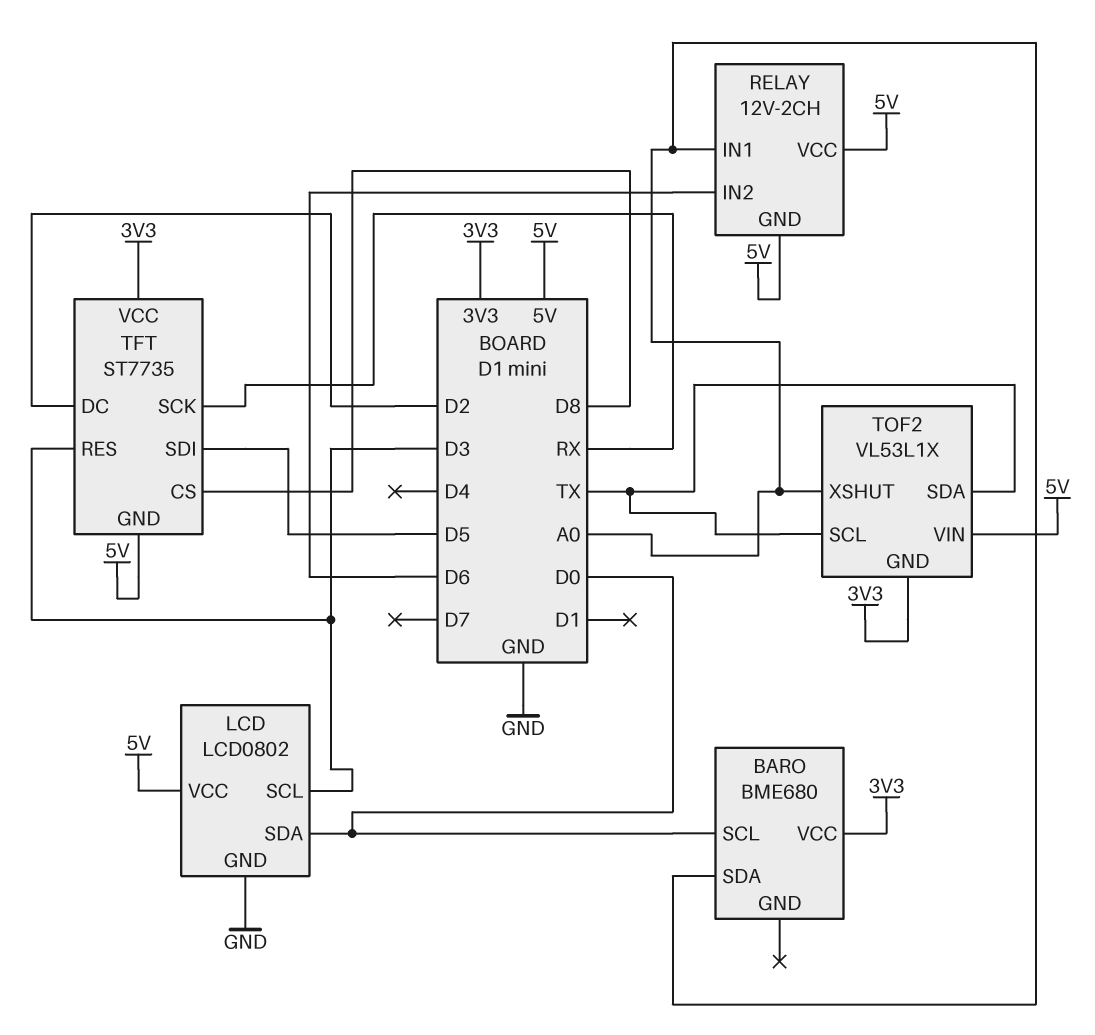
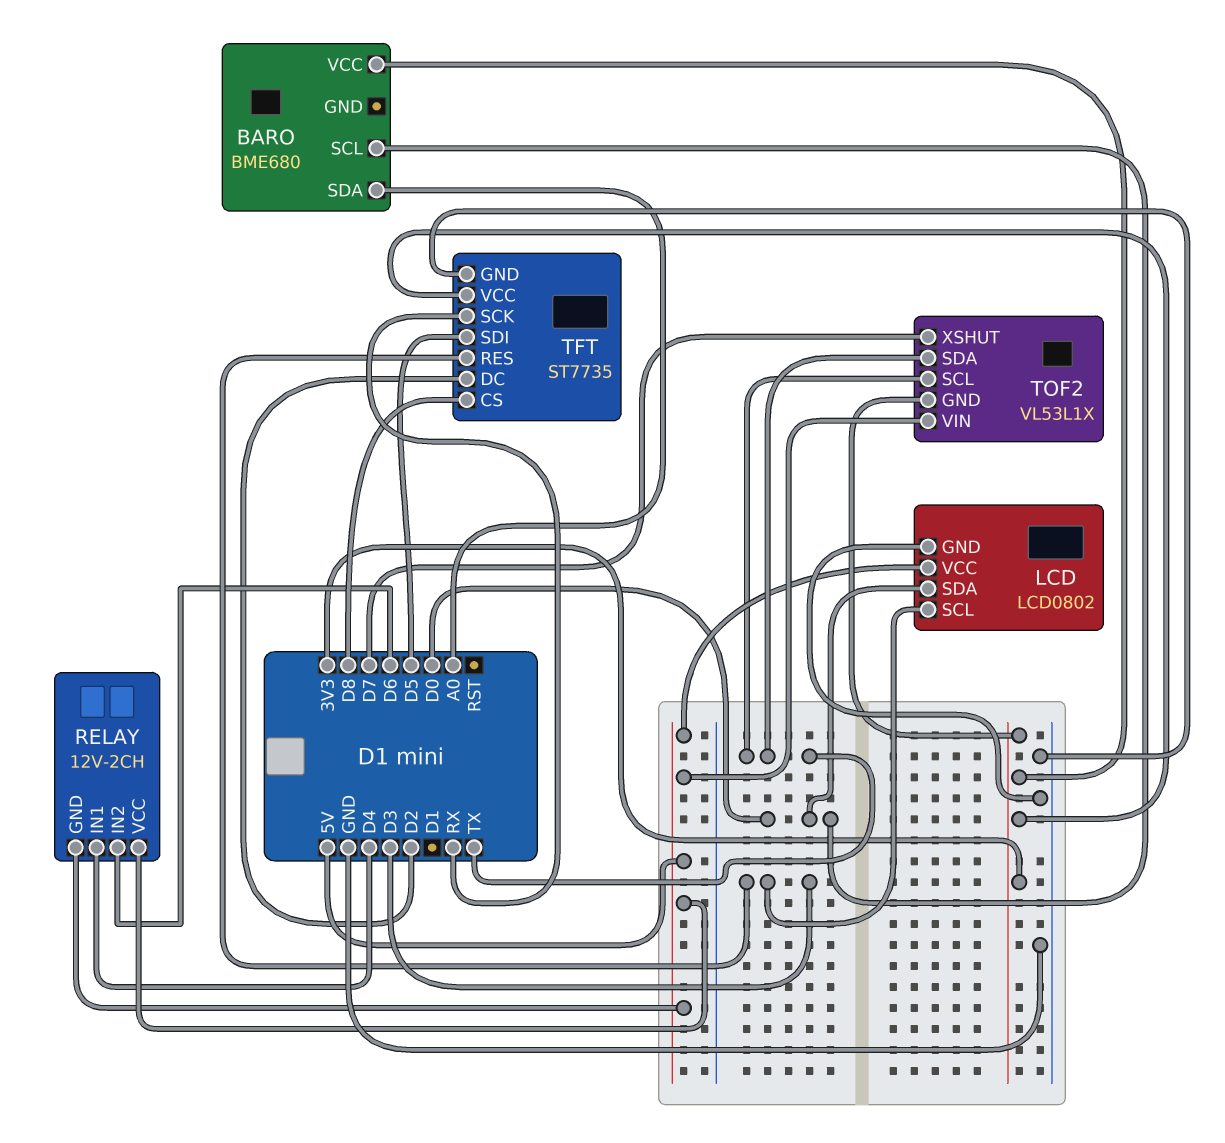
RELAY pin IN1: A0 -> D4
TFT pin GND: 5V -> GND
TOF2 pin XSHUT: A0 -> D7

